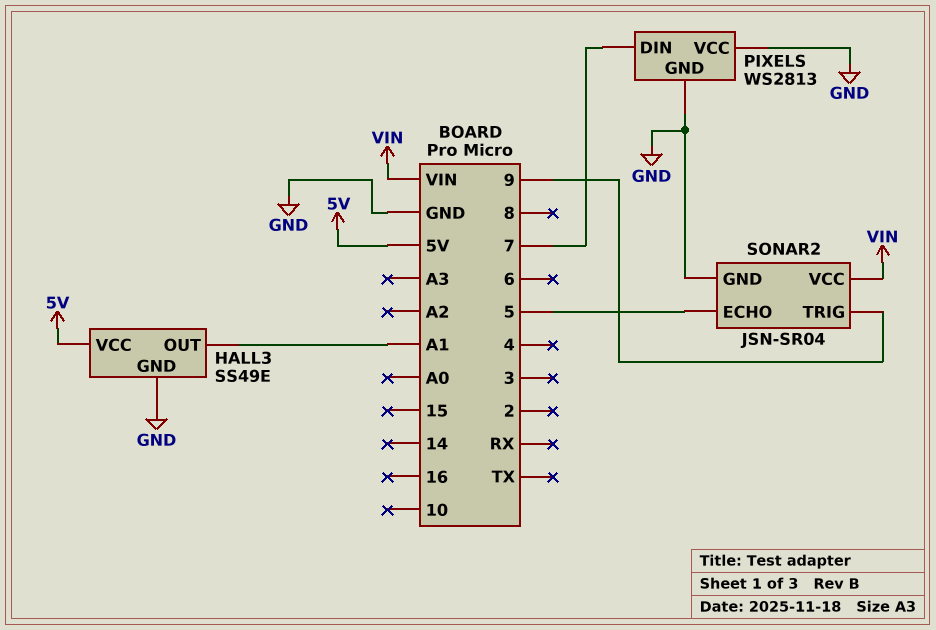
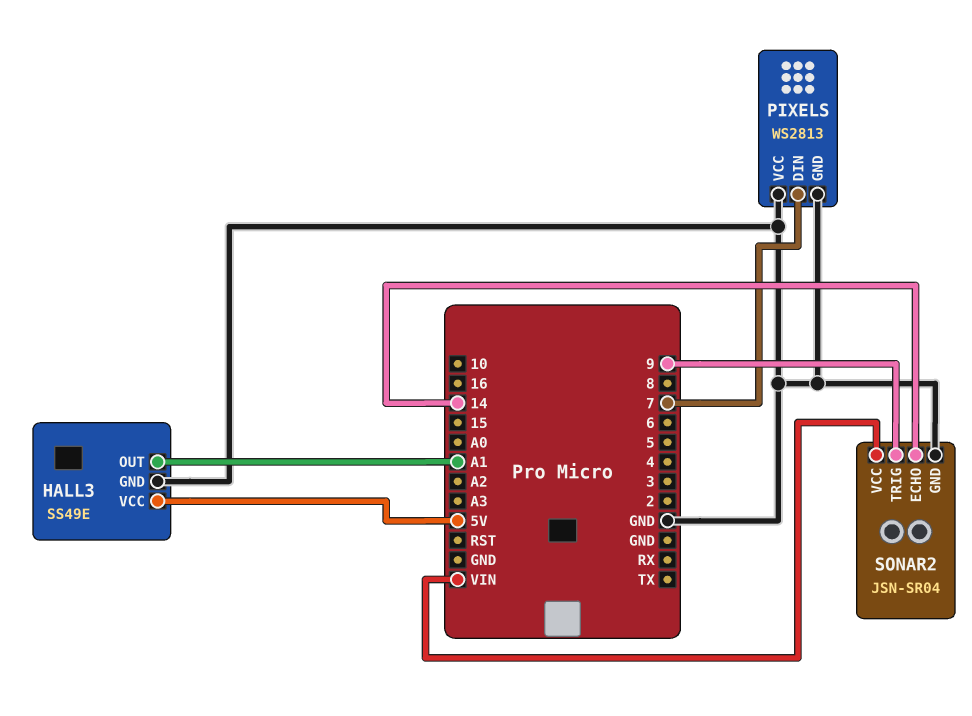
SONAR2 pin ECHO: 5 -> 14

